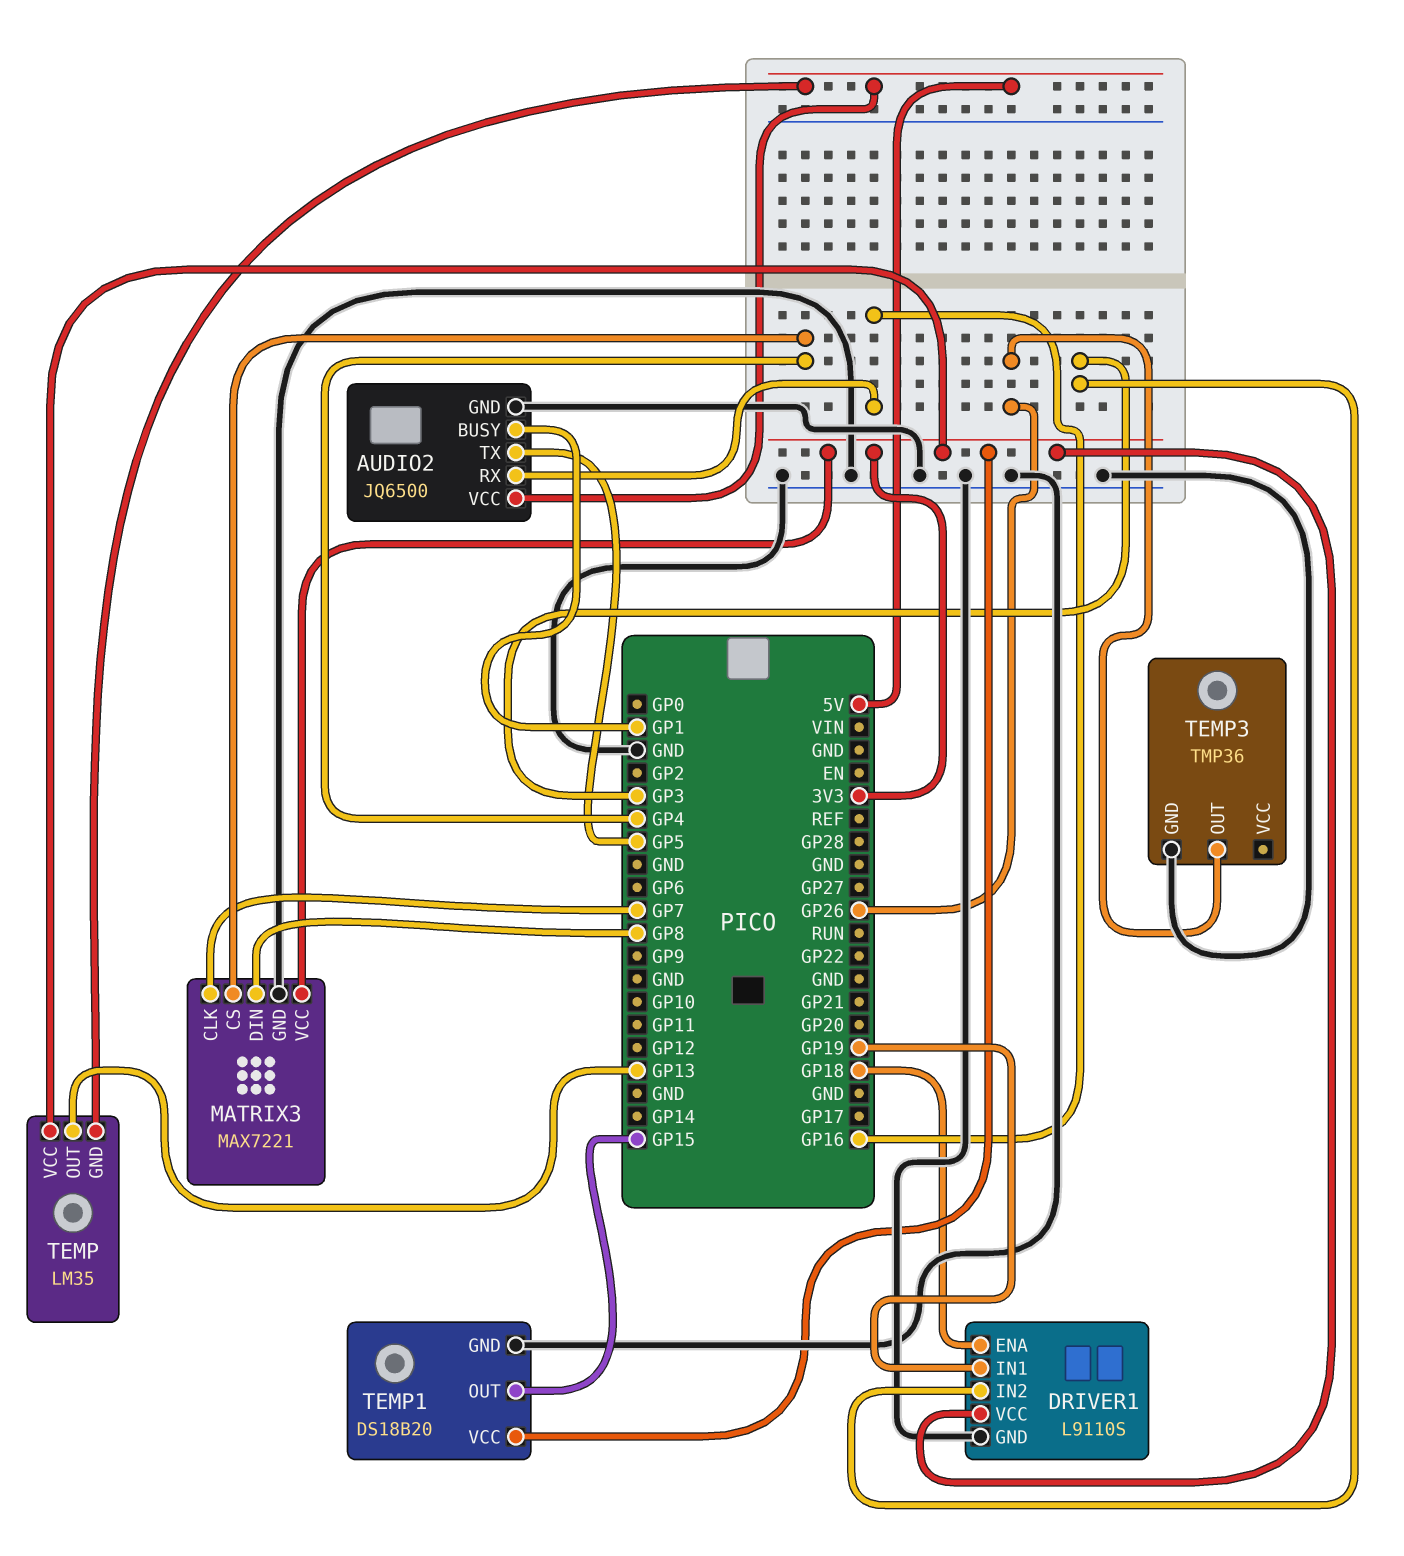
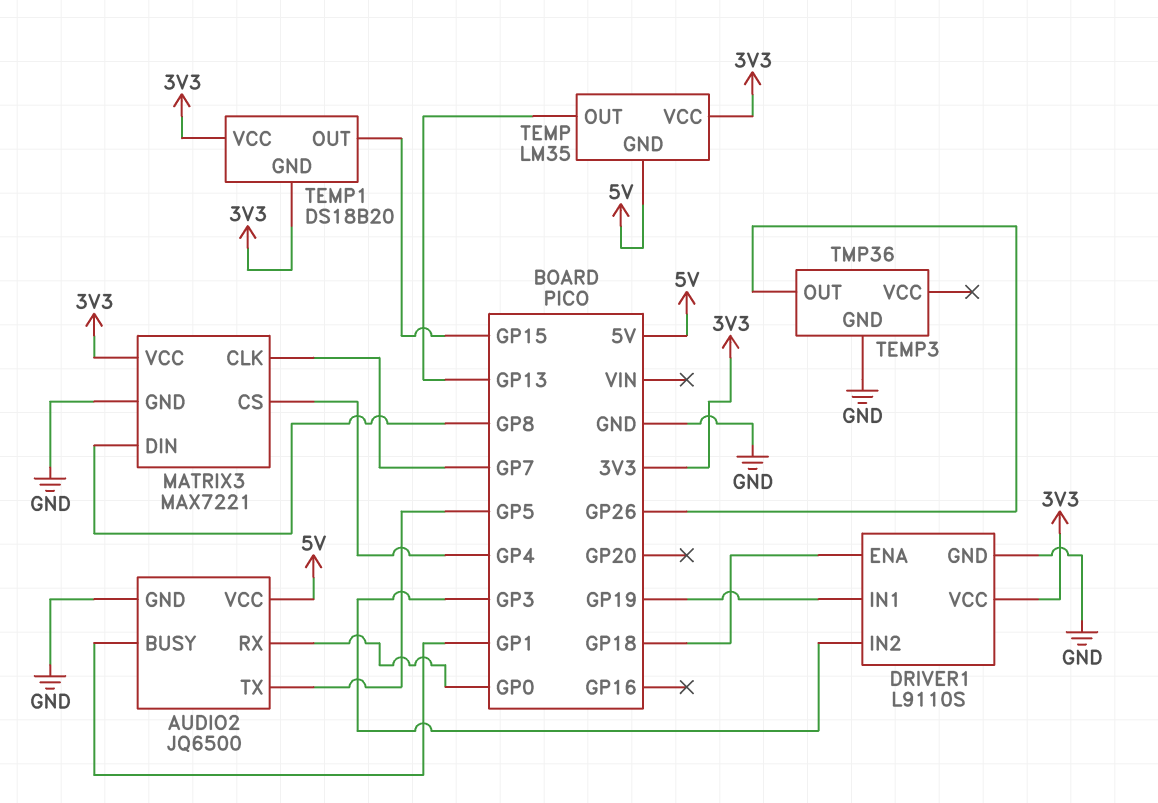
AUDIO2 pin RX: GP16 -> GP0
TEMP1 pin GND: GND -> 3V3

